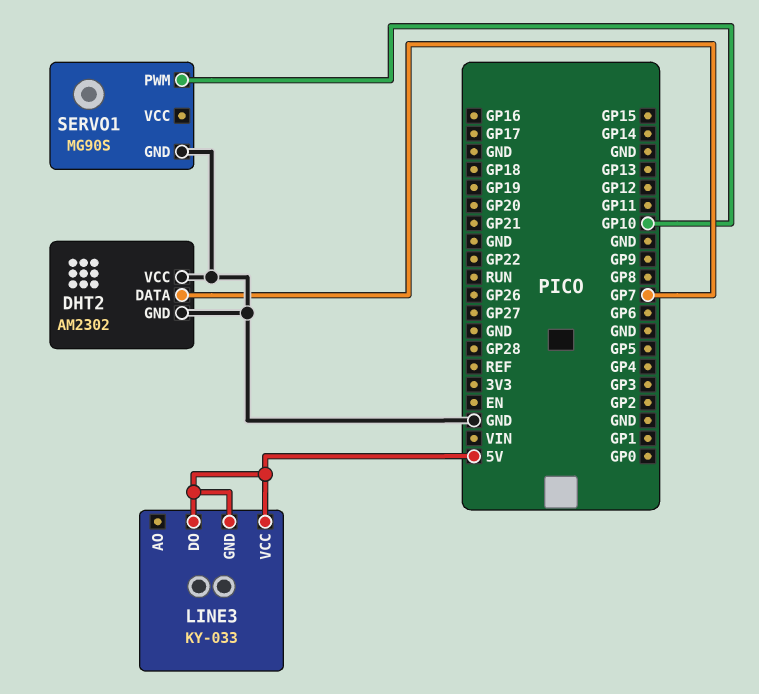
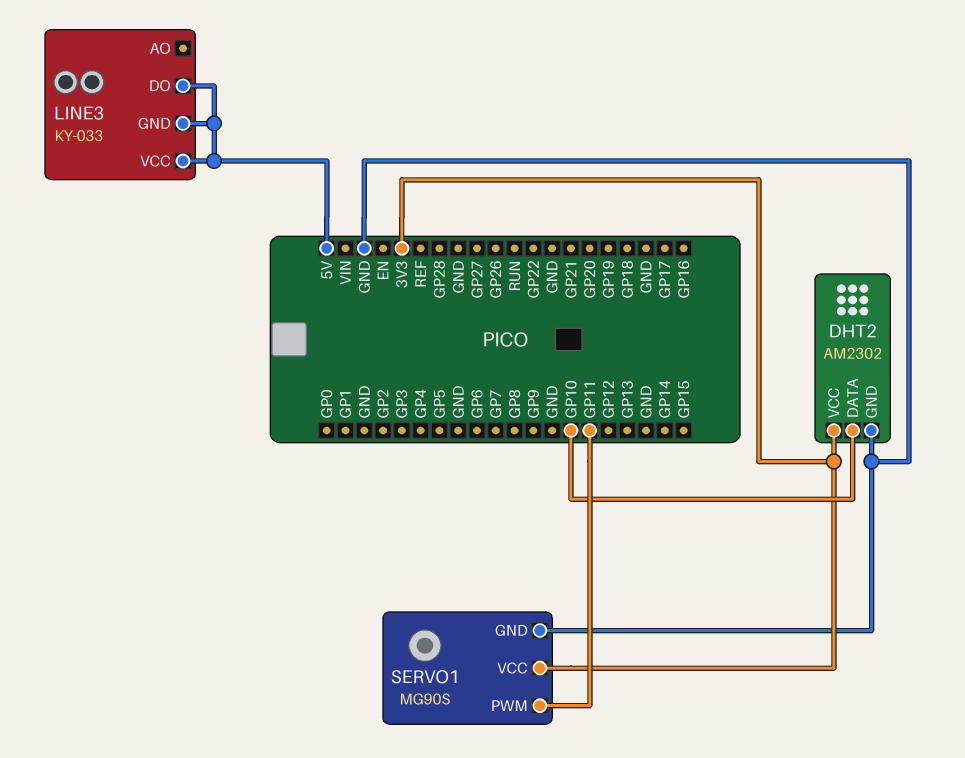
DHT2 pin DATA: GP7 -> GP10
DHT2 pin VCC: GND -> 3V3
SERVO1 pin PWM: GP10 -> GP11
SERVO1 pin VCC: none -> 3V3

